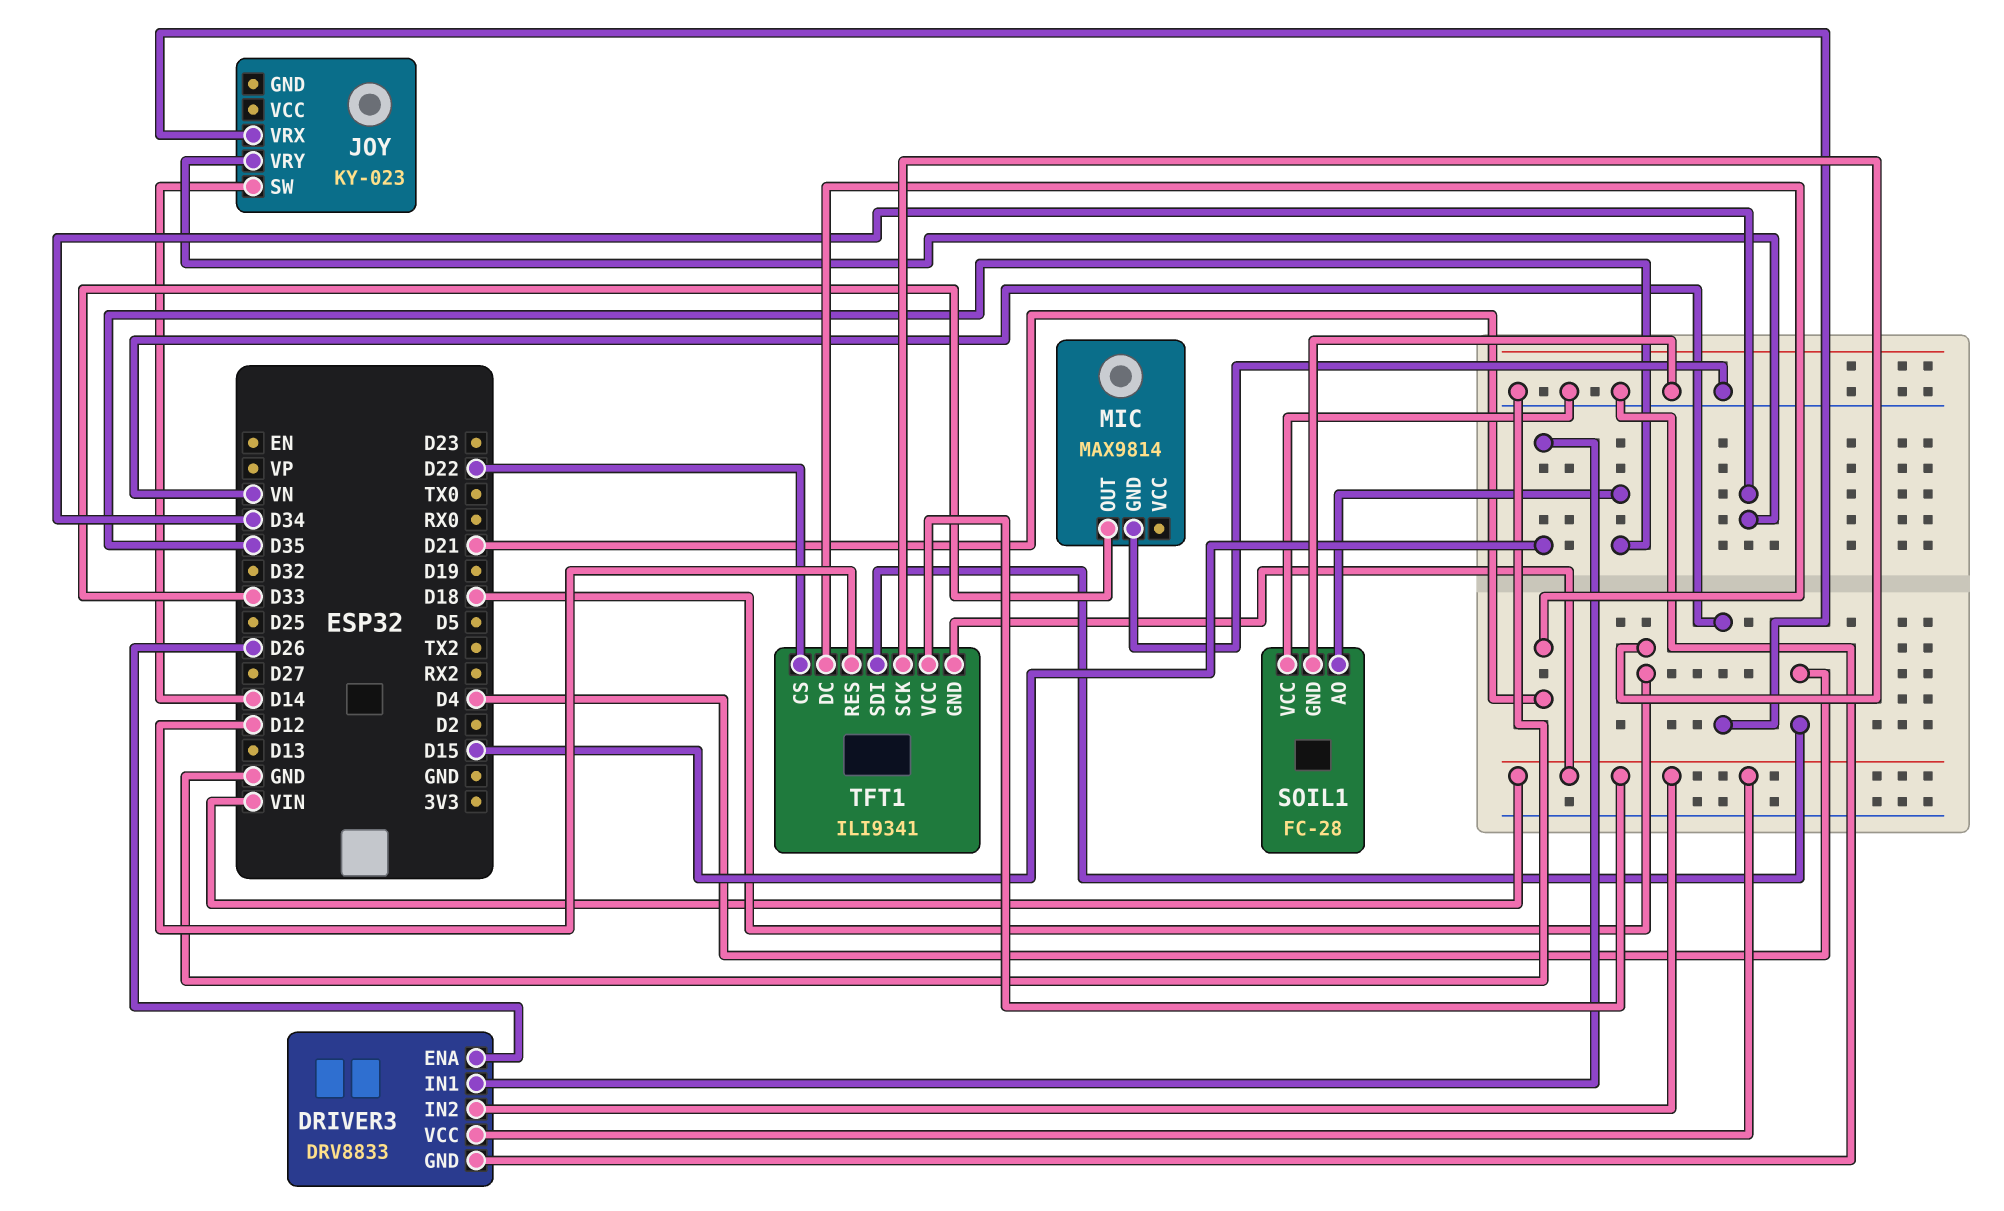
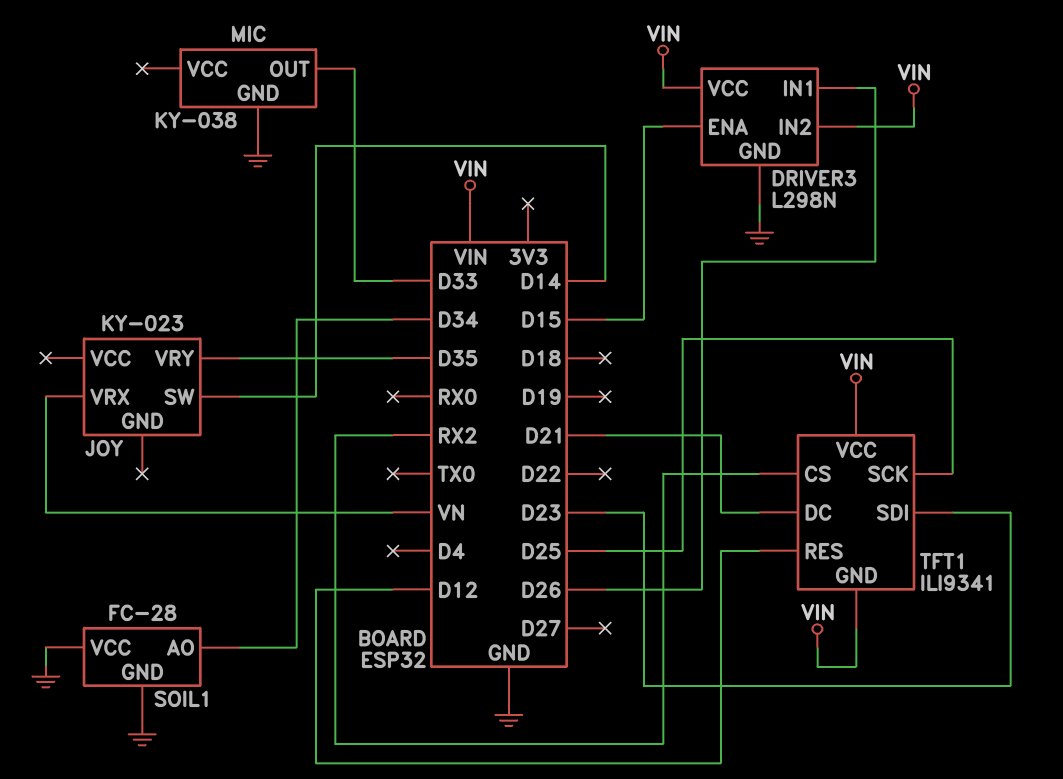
DRIVER3: DRV8833 -> L298N
DRIVER3 pin ENA: D26 -> D15
DRIVER3 pin IN1: D15 -> D26
JOY pin VRY: D34 -> D35
MIC: MAX9814 -> KY-038
SOIL1 pin AO: D35 -> D34
TFT1 pin CS: D22 -> RX2
TFT1 pin SCK: D18 -> D25
TFT1 pin SDI: D4 -> D23

